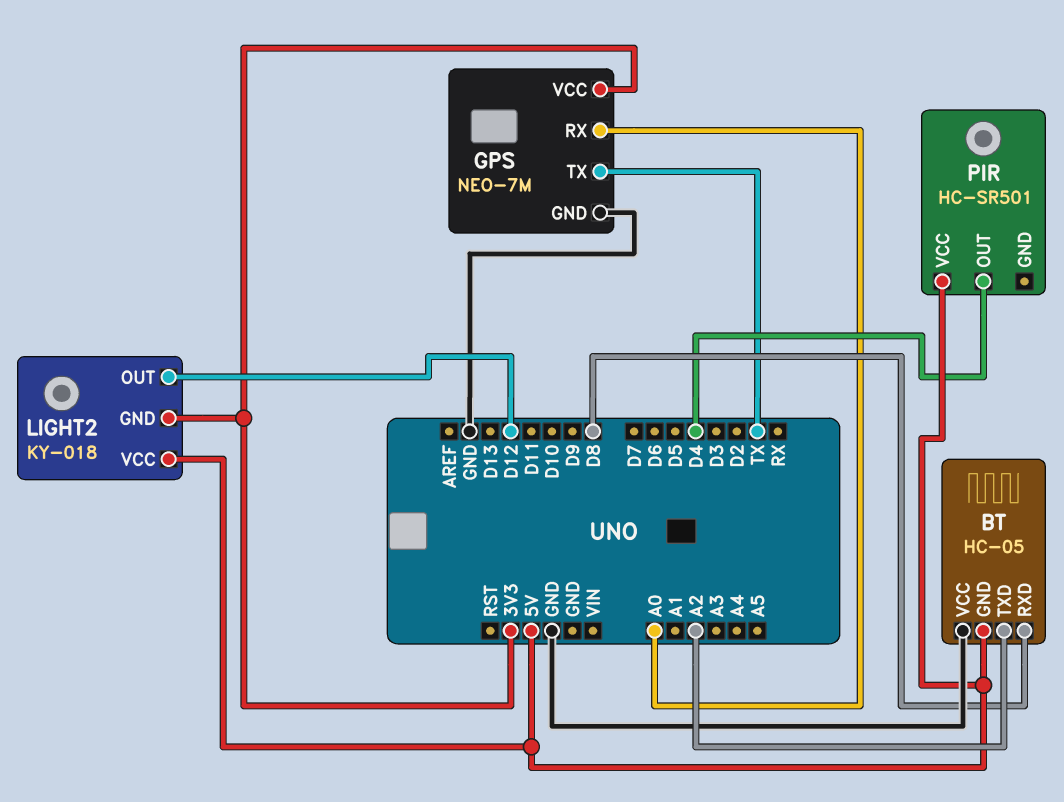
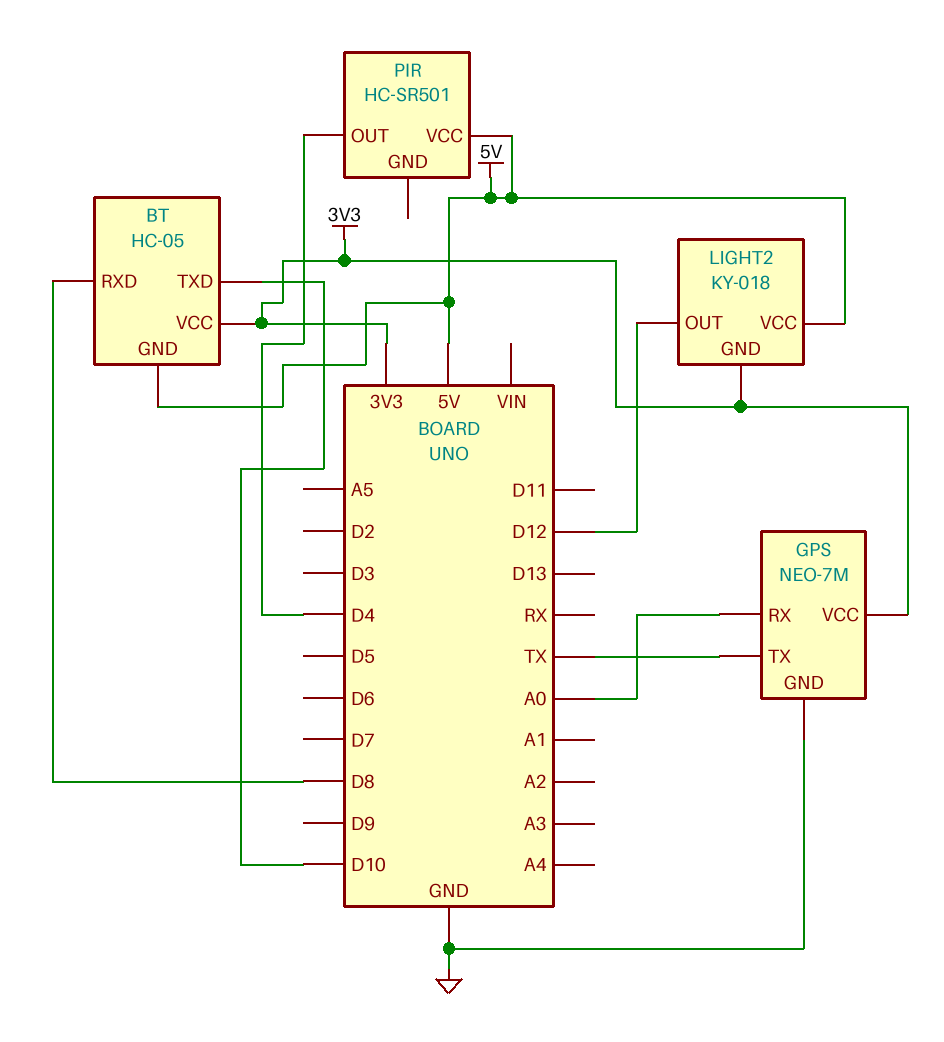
BT pin TXD: A2 -> D10
BT pin VCC: GND -> 3V3

